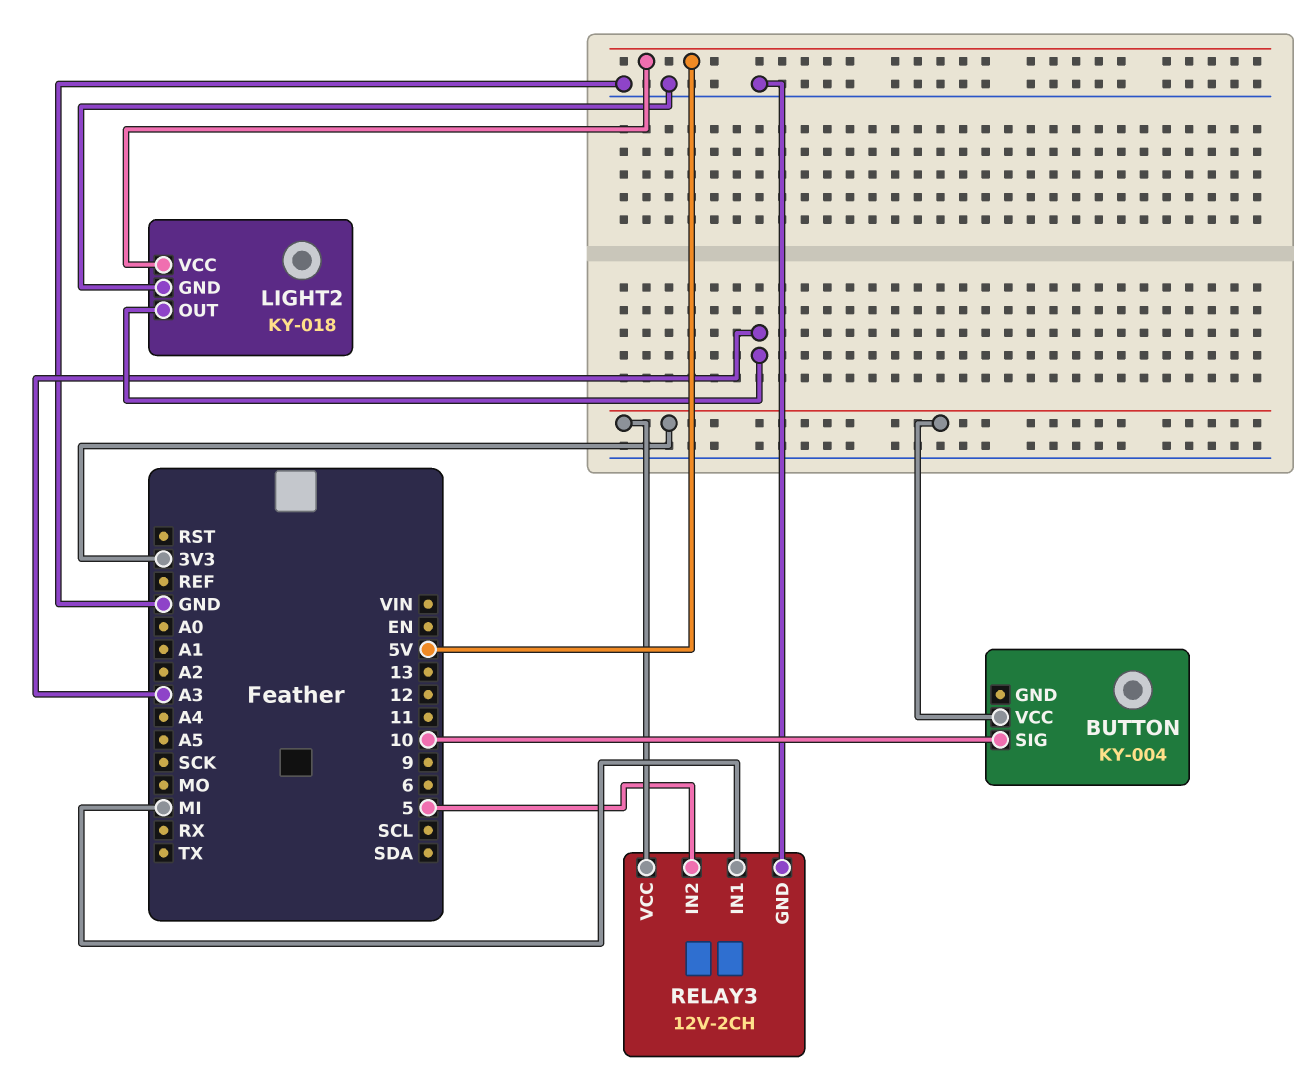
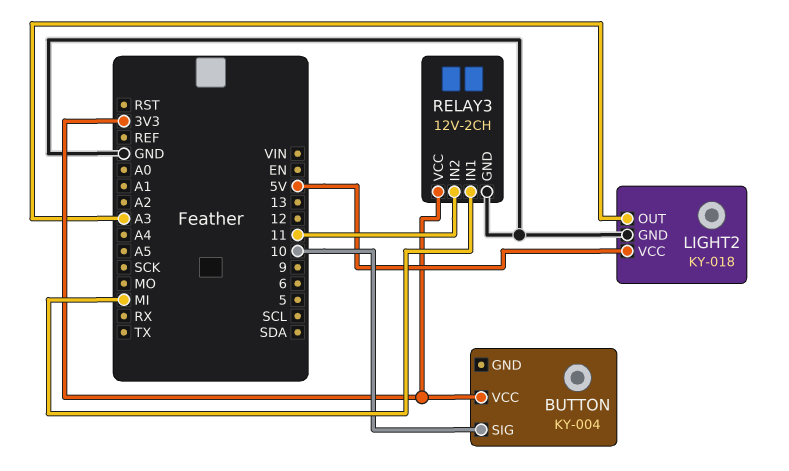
RELAY3 pin IN2: 5 -> 11

